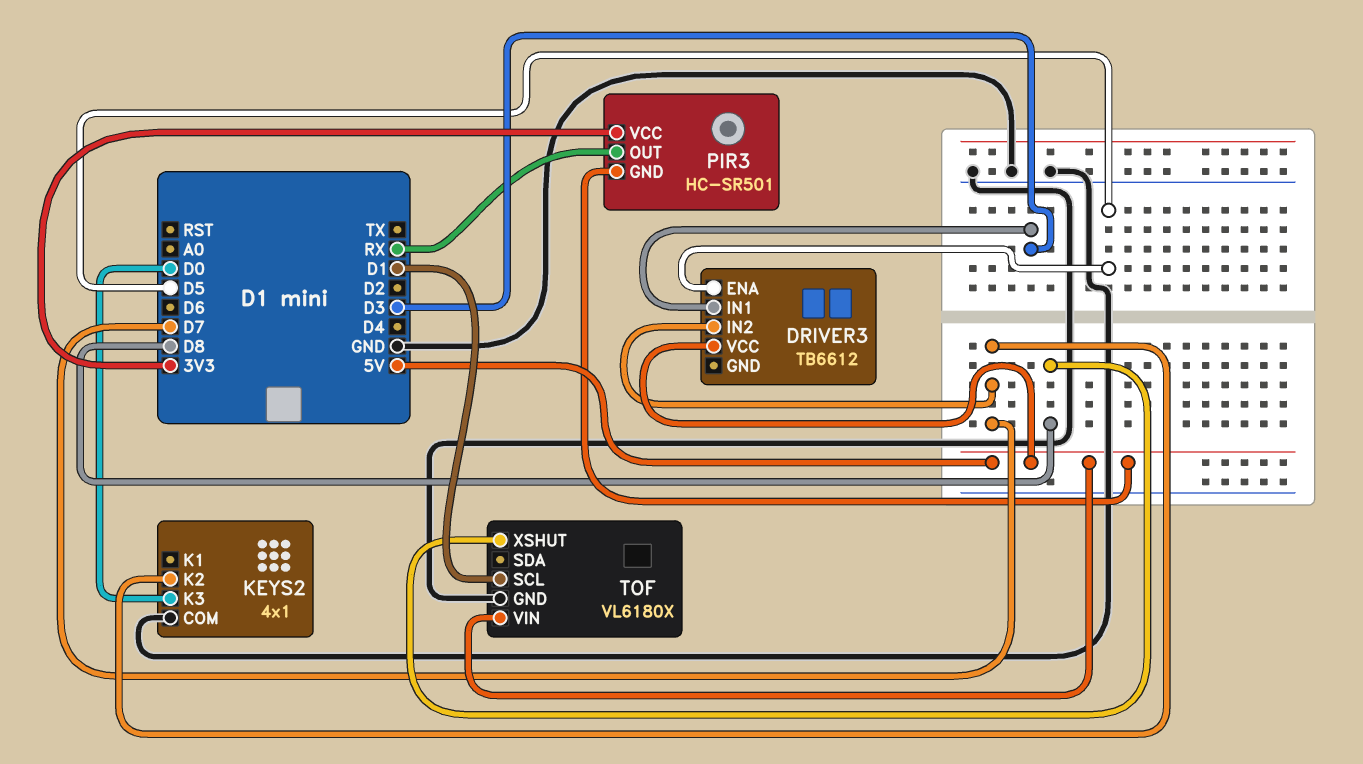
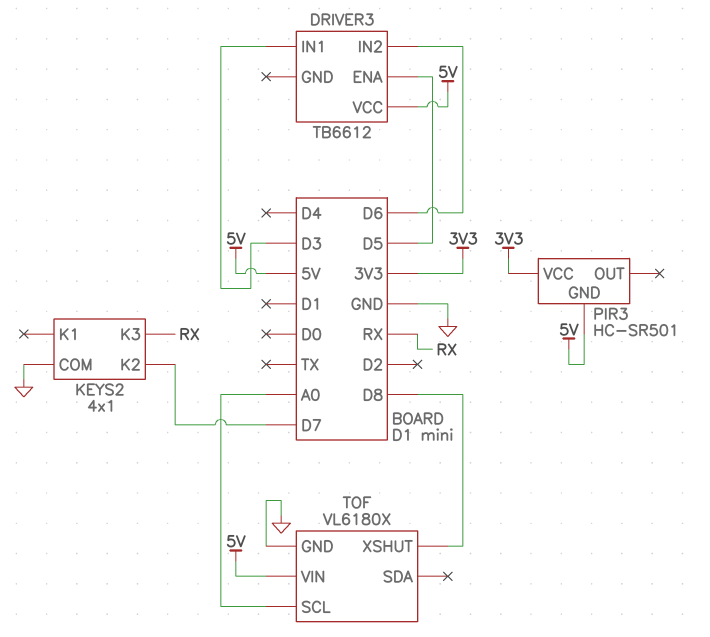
DRIVER3 pin IN2: D7 -> D6
KEYS2 pin K3: D0 -> RX
PIR3 pin OUT: RX -> none
TOF pin SCL: D1 -> A0

